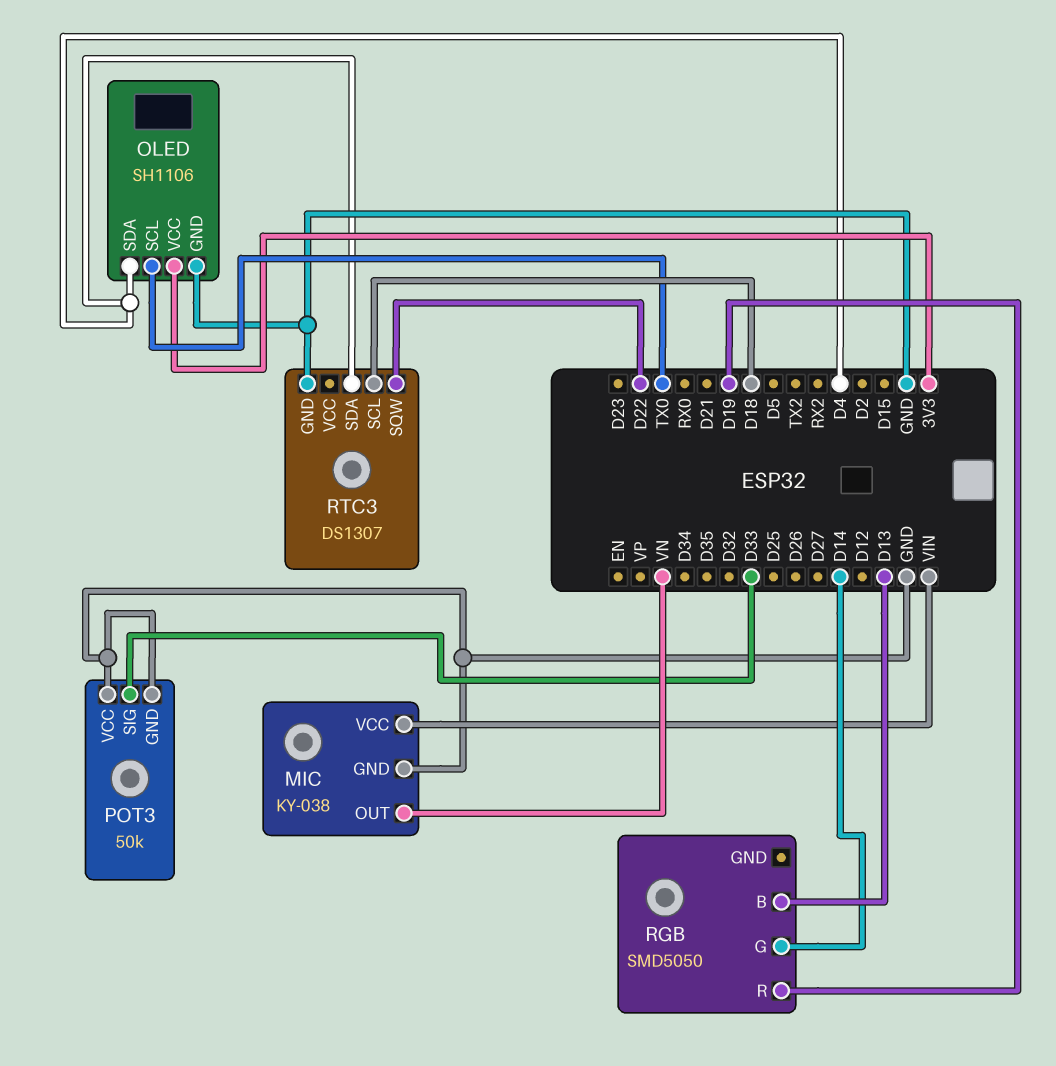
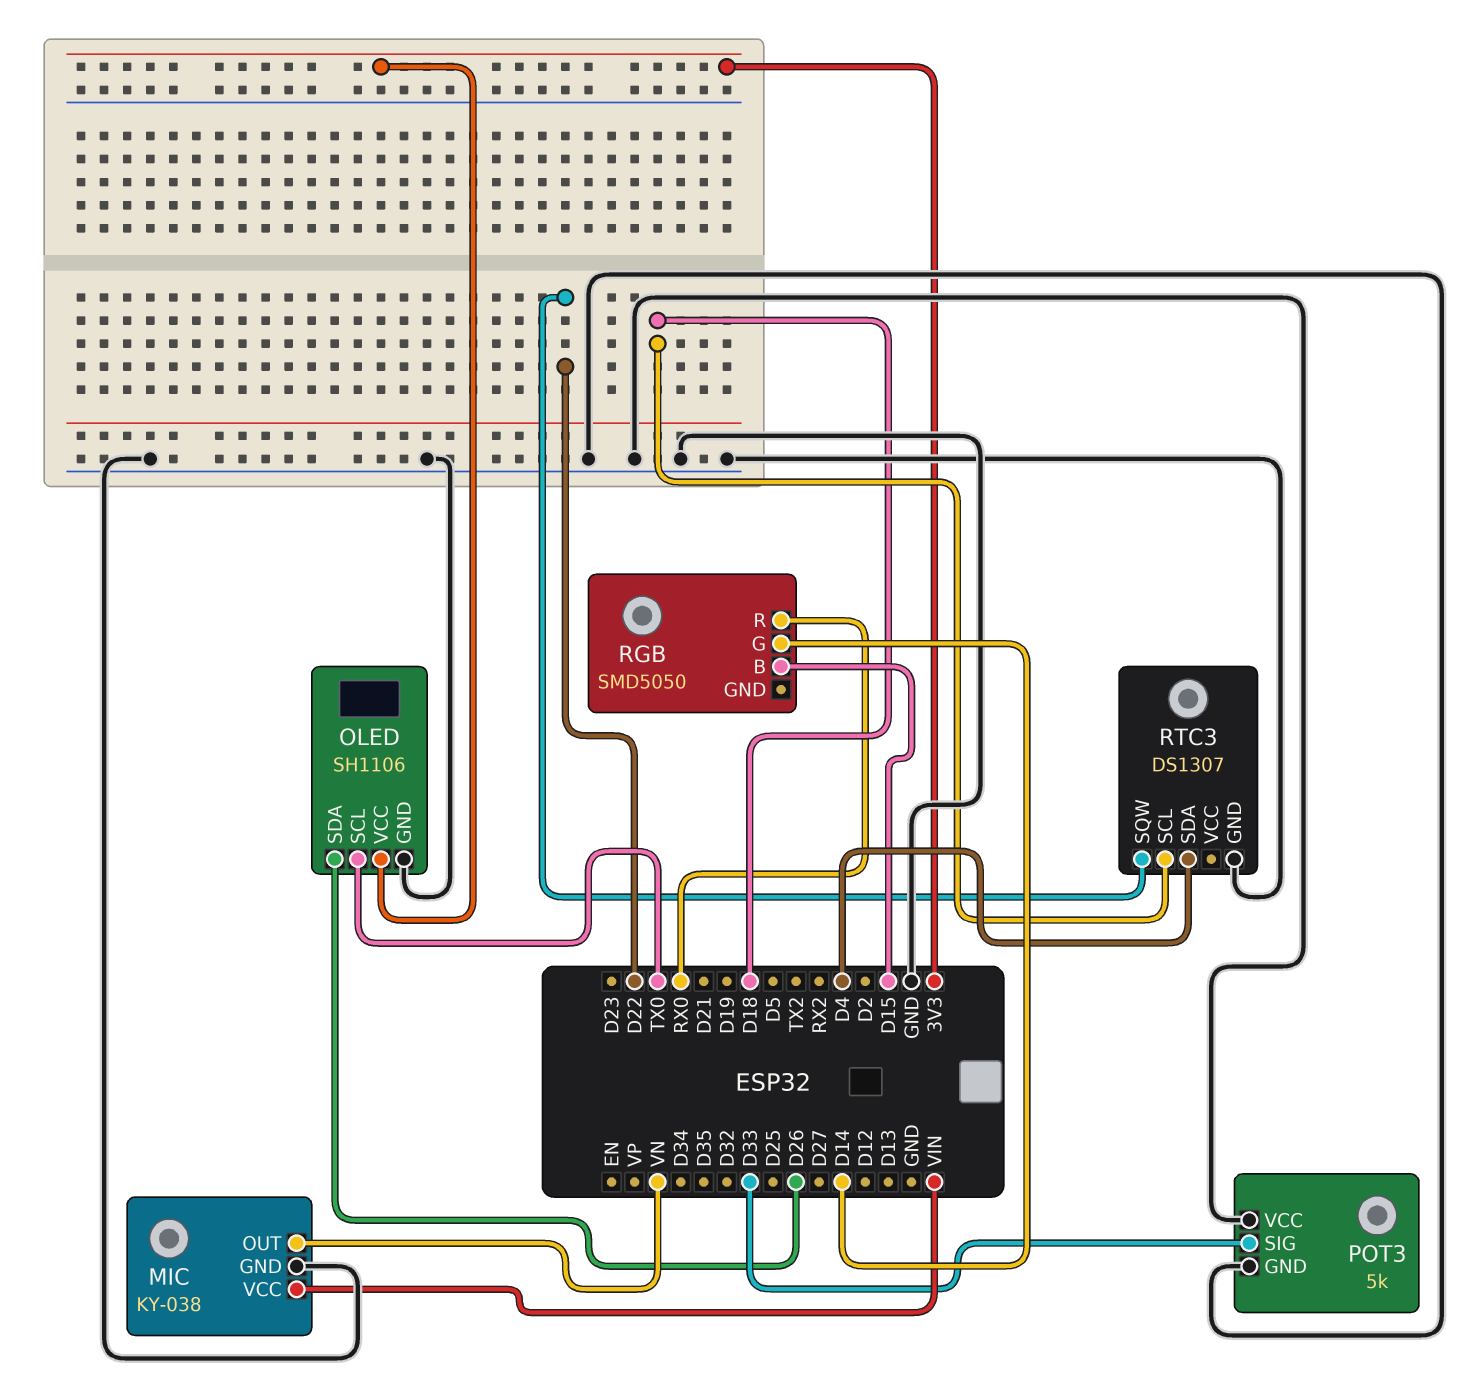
OLED pin SDA: D4 -> D26
POT3: 50k -> 5k
RGB pin B: D13 -> D15
RGB pin R: D19 -> RX0

